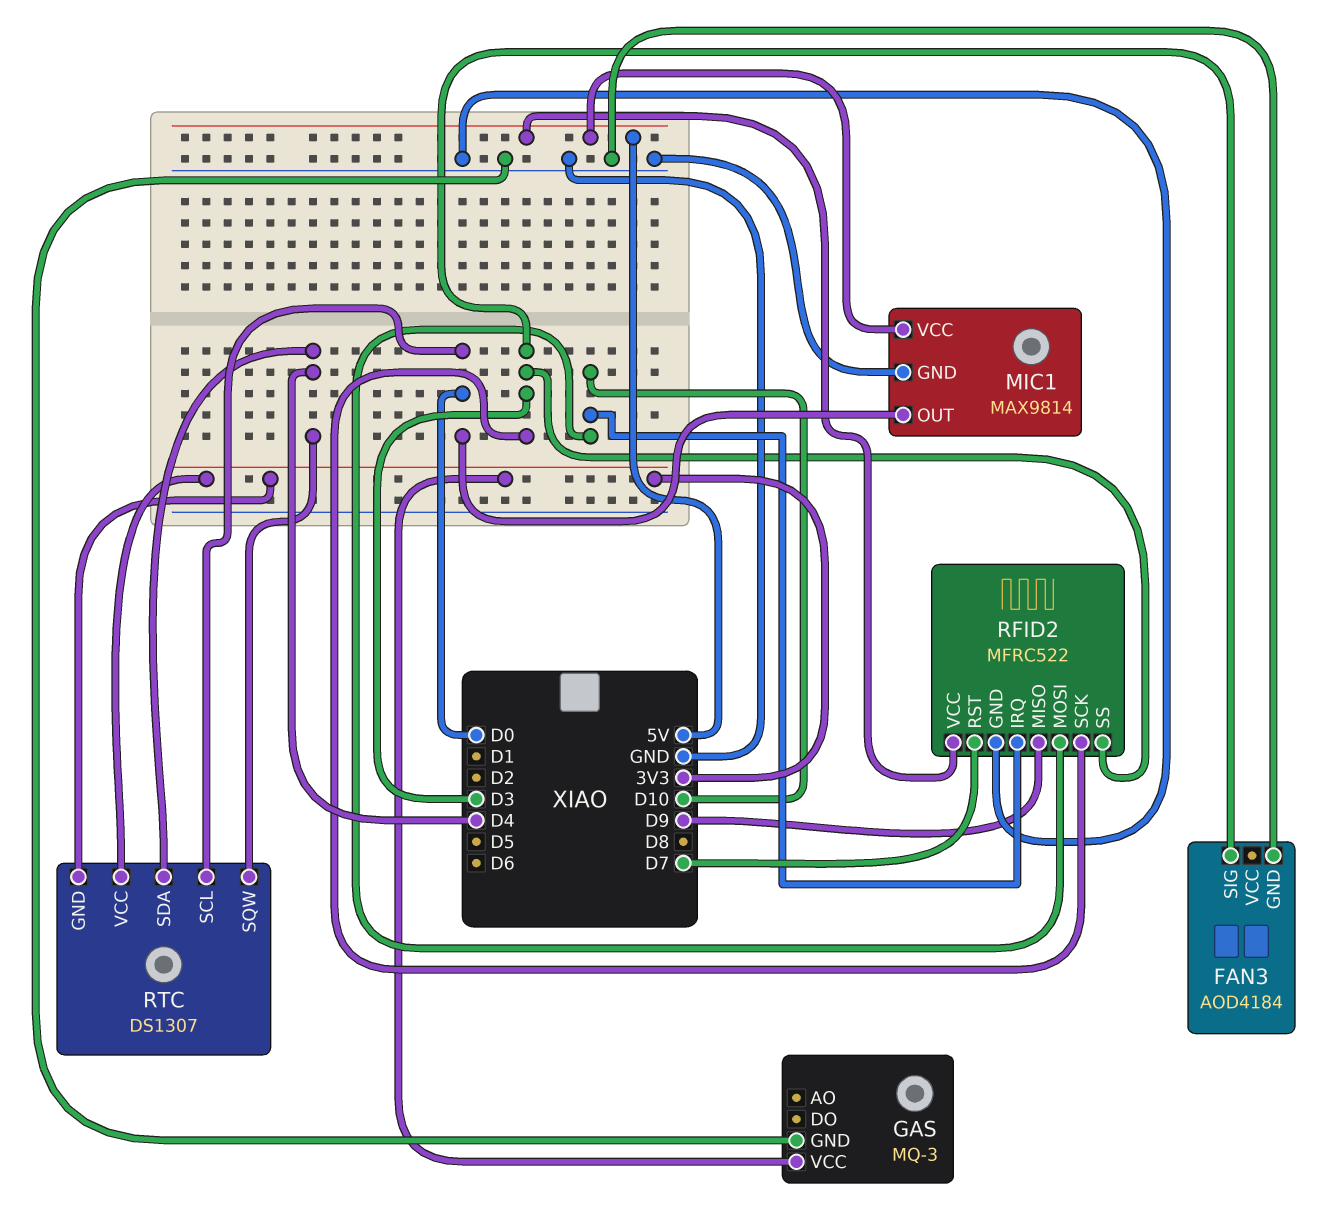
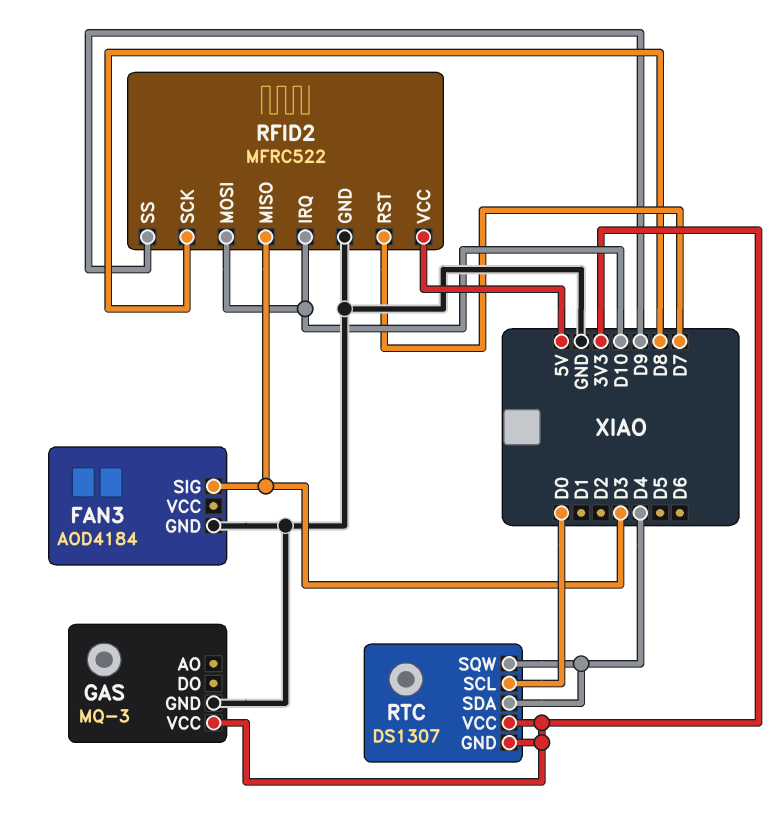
MIC1: MAX9814 -> none
MIC1 pin GND: GND -> none
MIC1 pin OUT: D0 -> none
MIC1 pin VCC: 5V -> none
RFID2 pin MISO: D9 -> D3
RFID2 pin SCK: D3 -> D8
RFID2 pin SS: D3 -> D9

